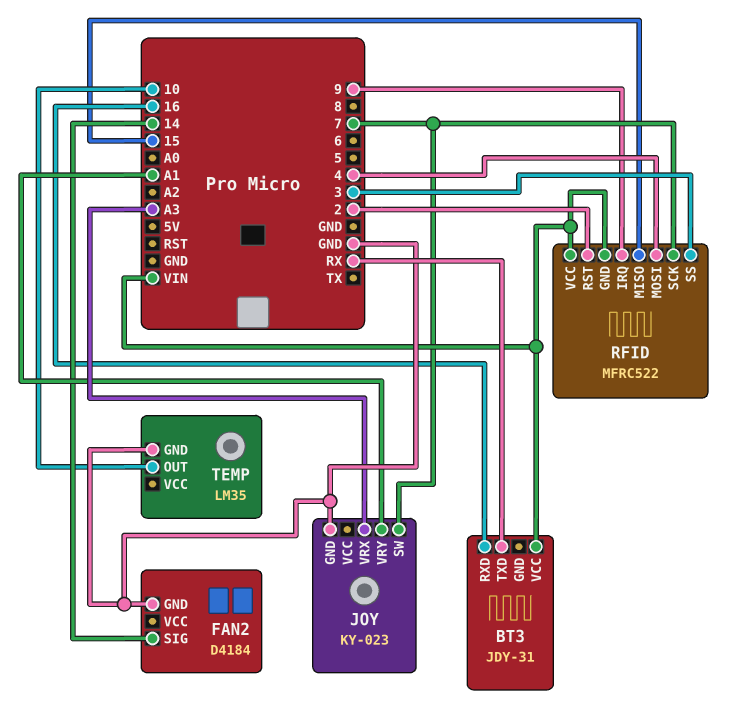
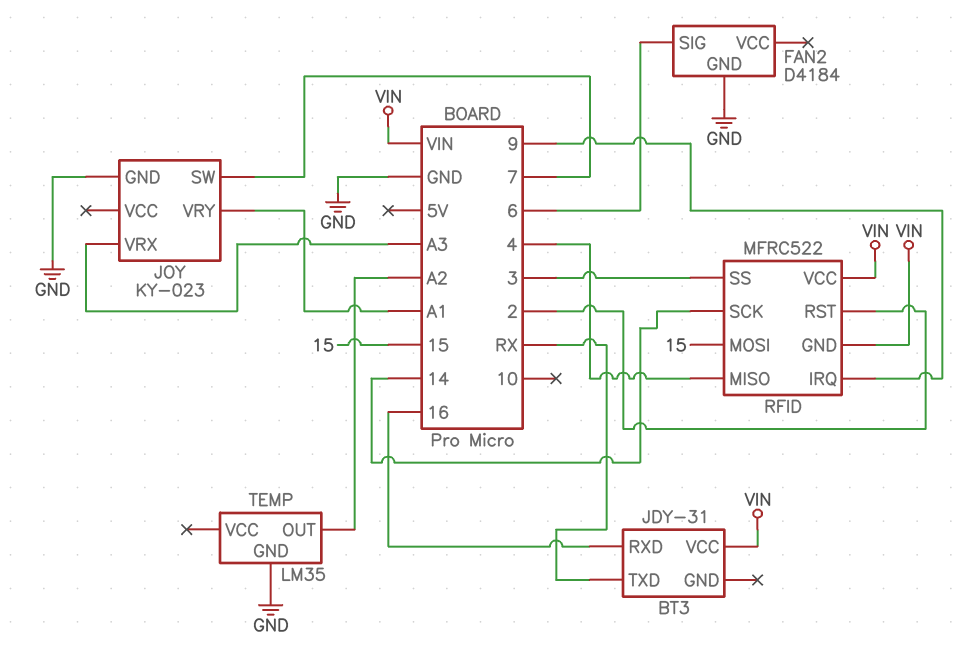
FAN2 pin SIG: 14 -> 6
RFID pin MISO: 15 -> 4
RFID pin MOSI: 4 -> 15
RFID pin SCK: 7 -> 14
TEMP pin OUT: 10 -> A2

